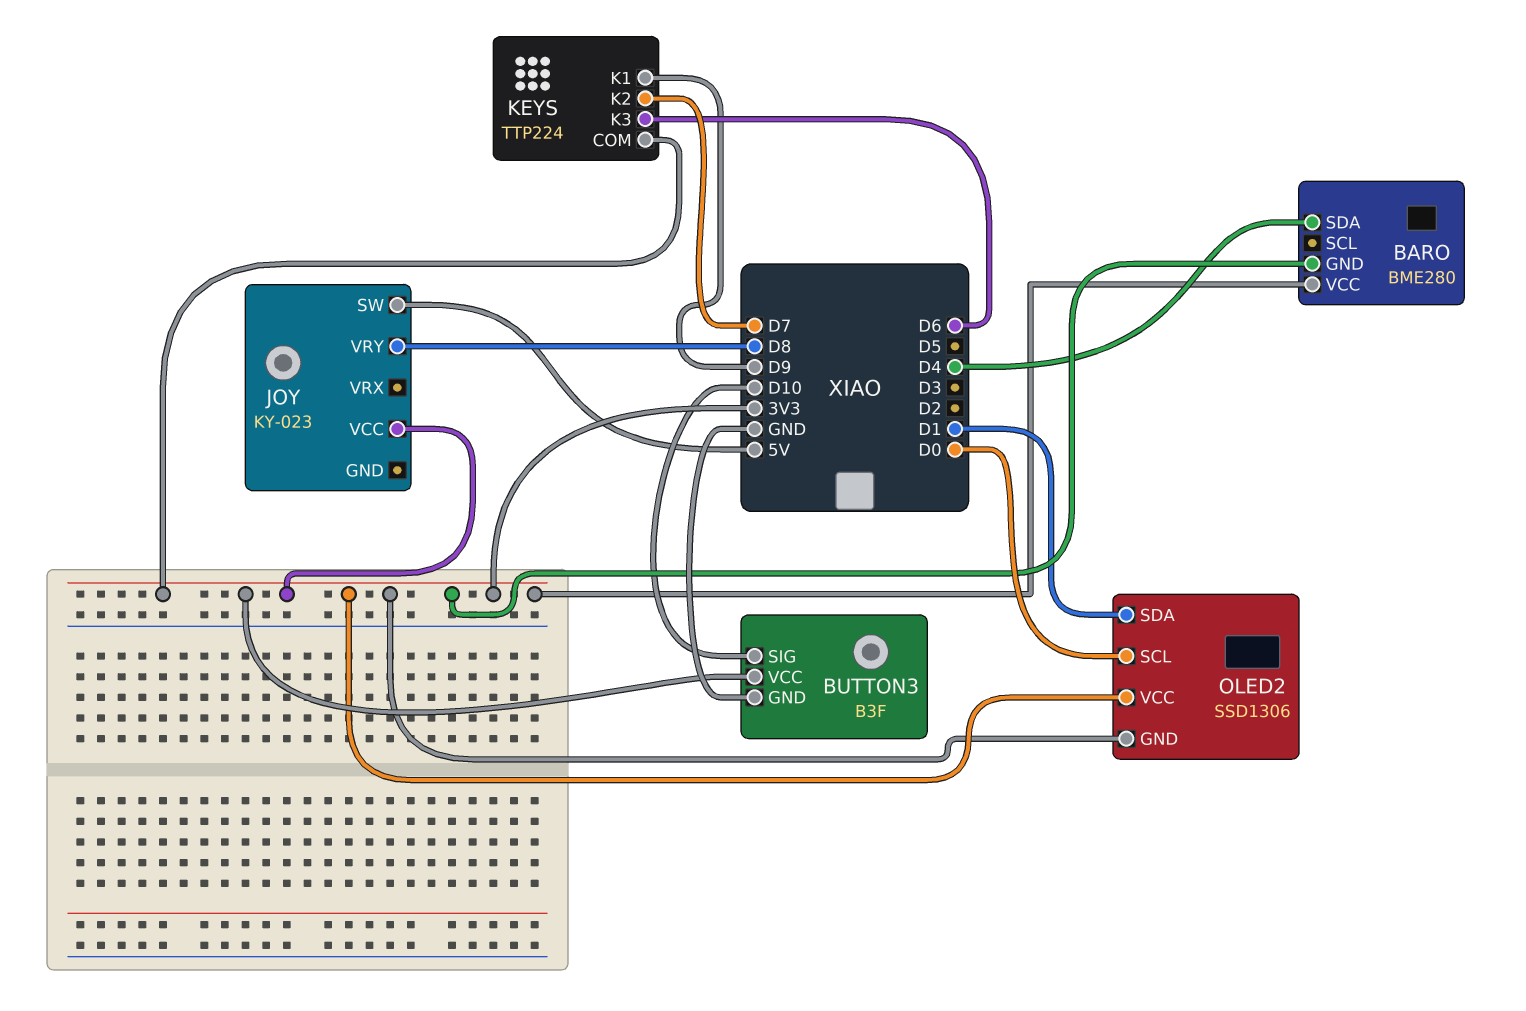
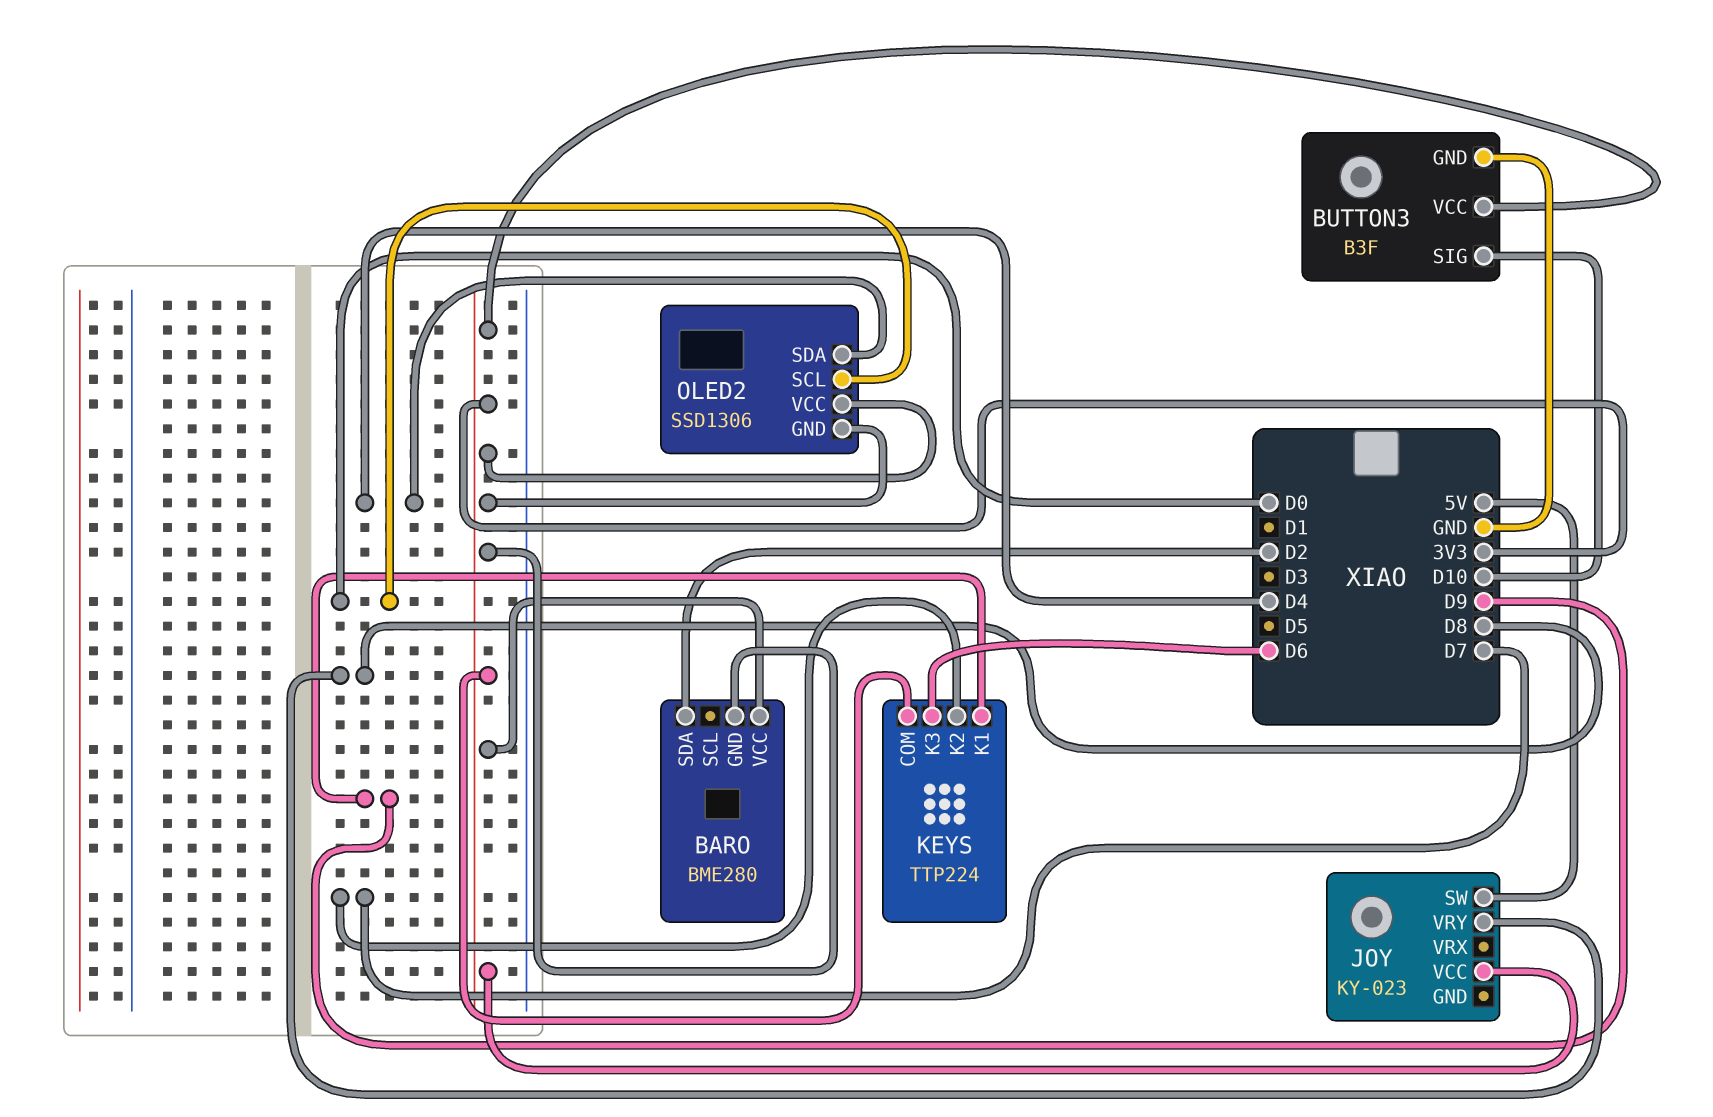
BARO pin SDA: D4 -> D2
OLED2 pin SDA: D1 -> D4

